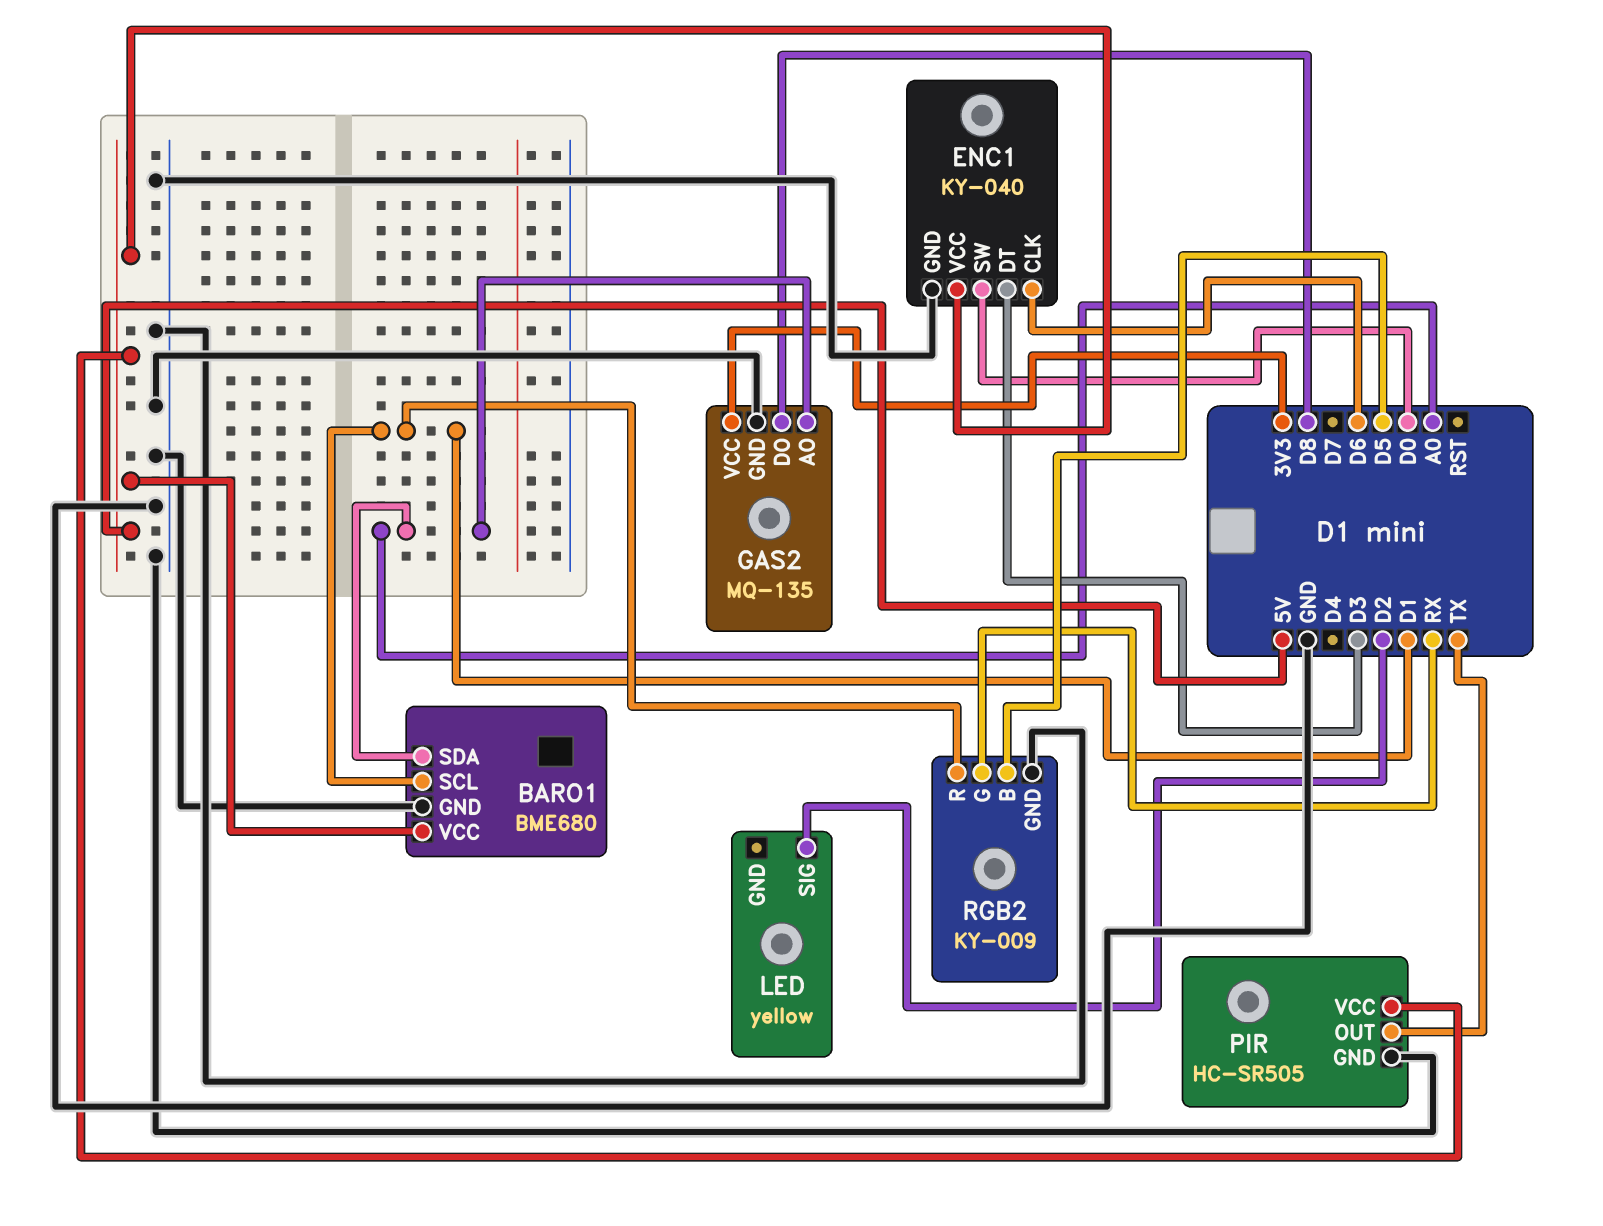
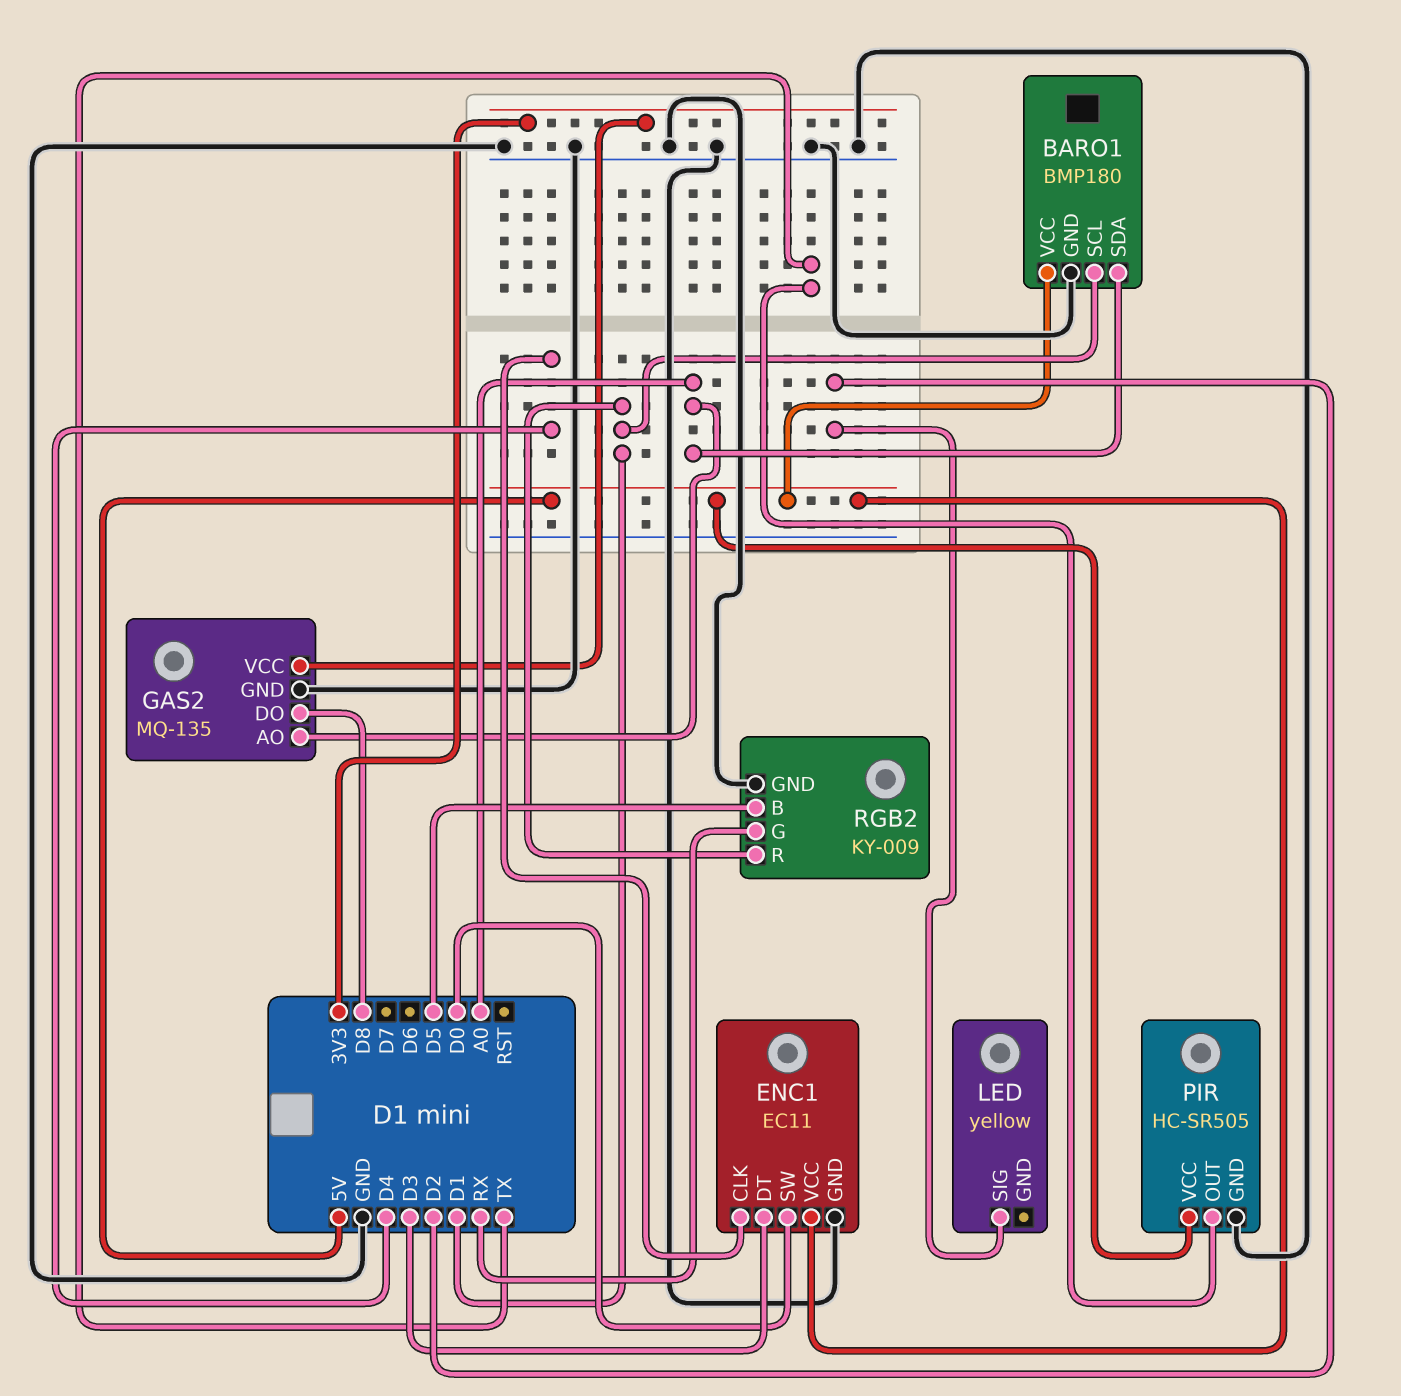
BARO1: BME680 -> BMP180
ENC1: KY-040 -> EC11
ENC1 pin CLK: D6 -> D4

